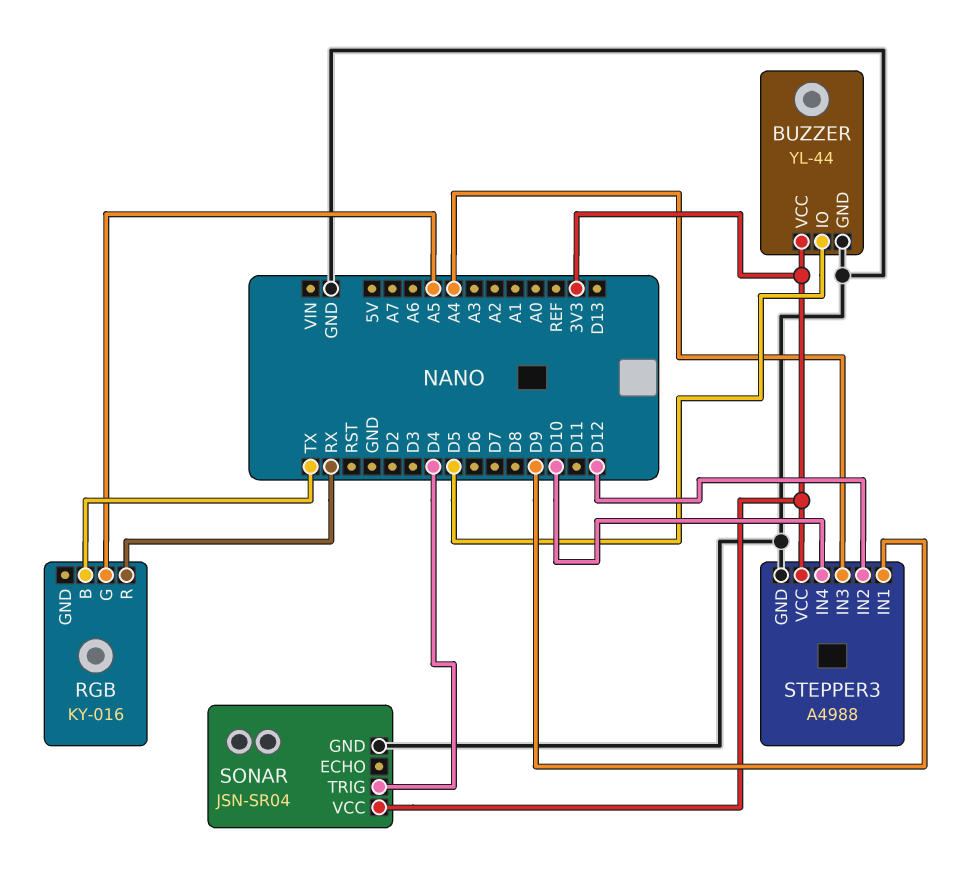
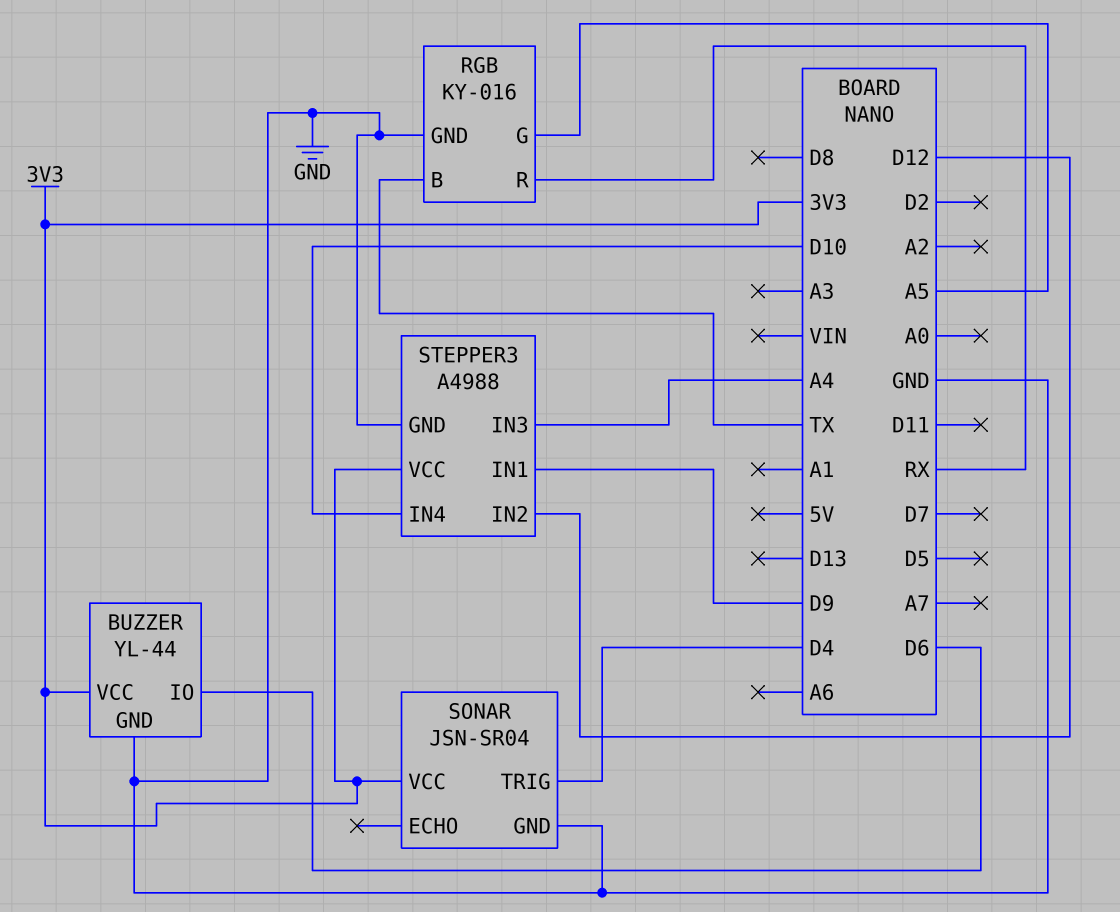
BUZZER pin IO: D5 -> D6
RGB pin GND: none -> GND

